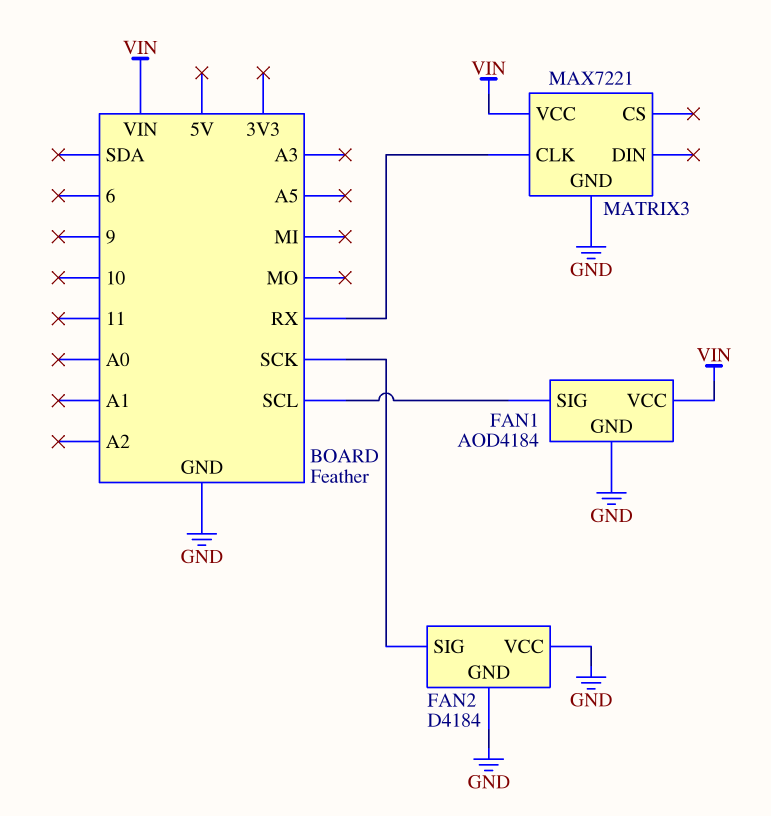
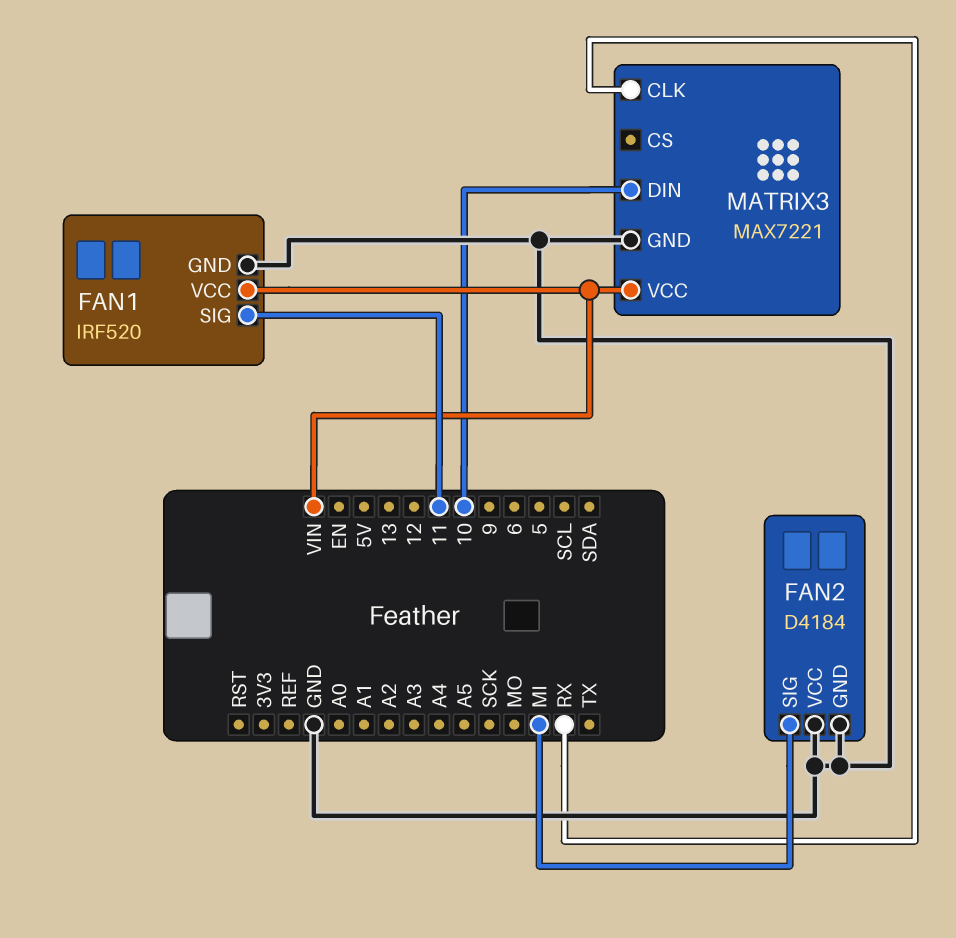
FAN1: AOD4184 -> IRF520
FAN1 pin SIG: SCL -> 11
FAN2 pin SIG: SCK -> MI
MATRIX3 pin DIN: none -> 10

